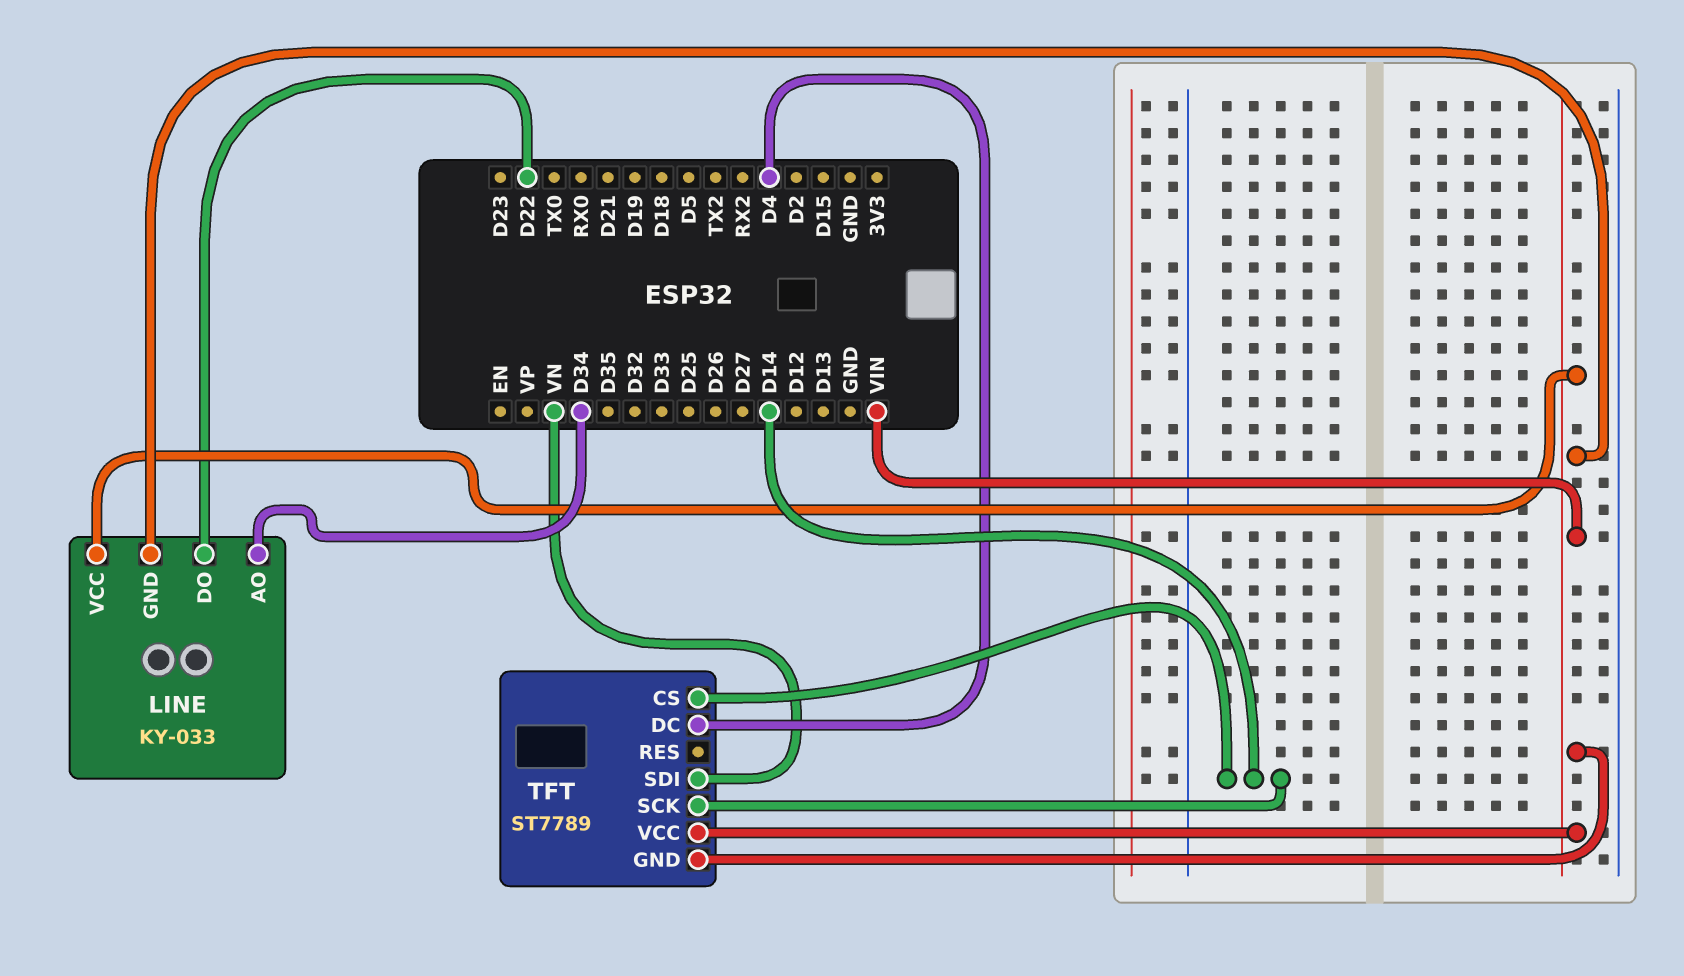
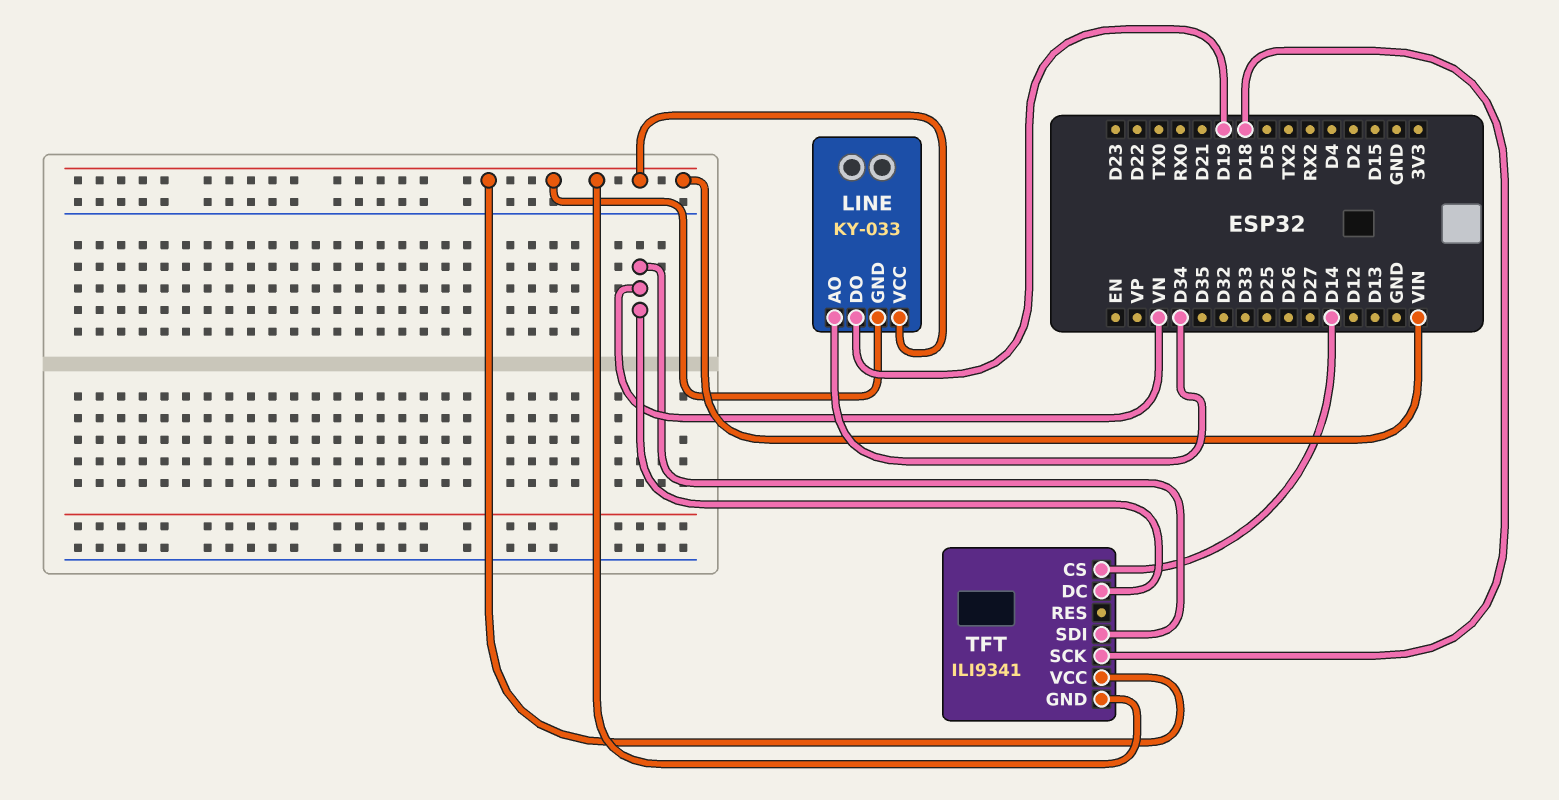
LINE pin DO: D22 -> D19
TFT: ST7789 -> ILI9341
TFT pin DC: D4 -> VN
TFT pin SCK: D14 -> D18

